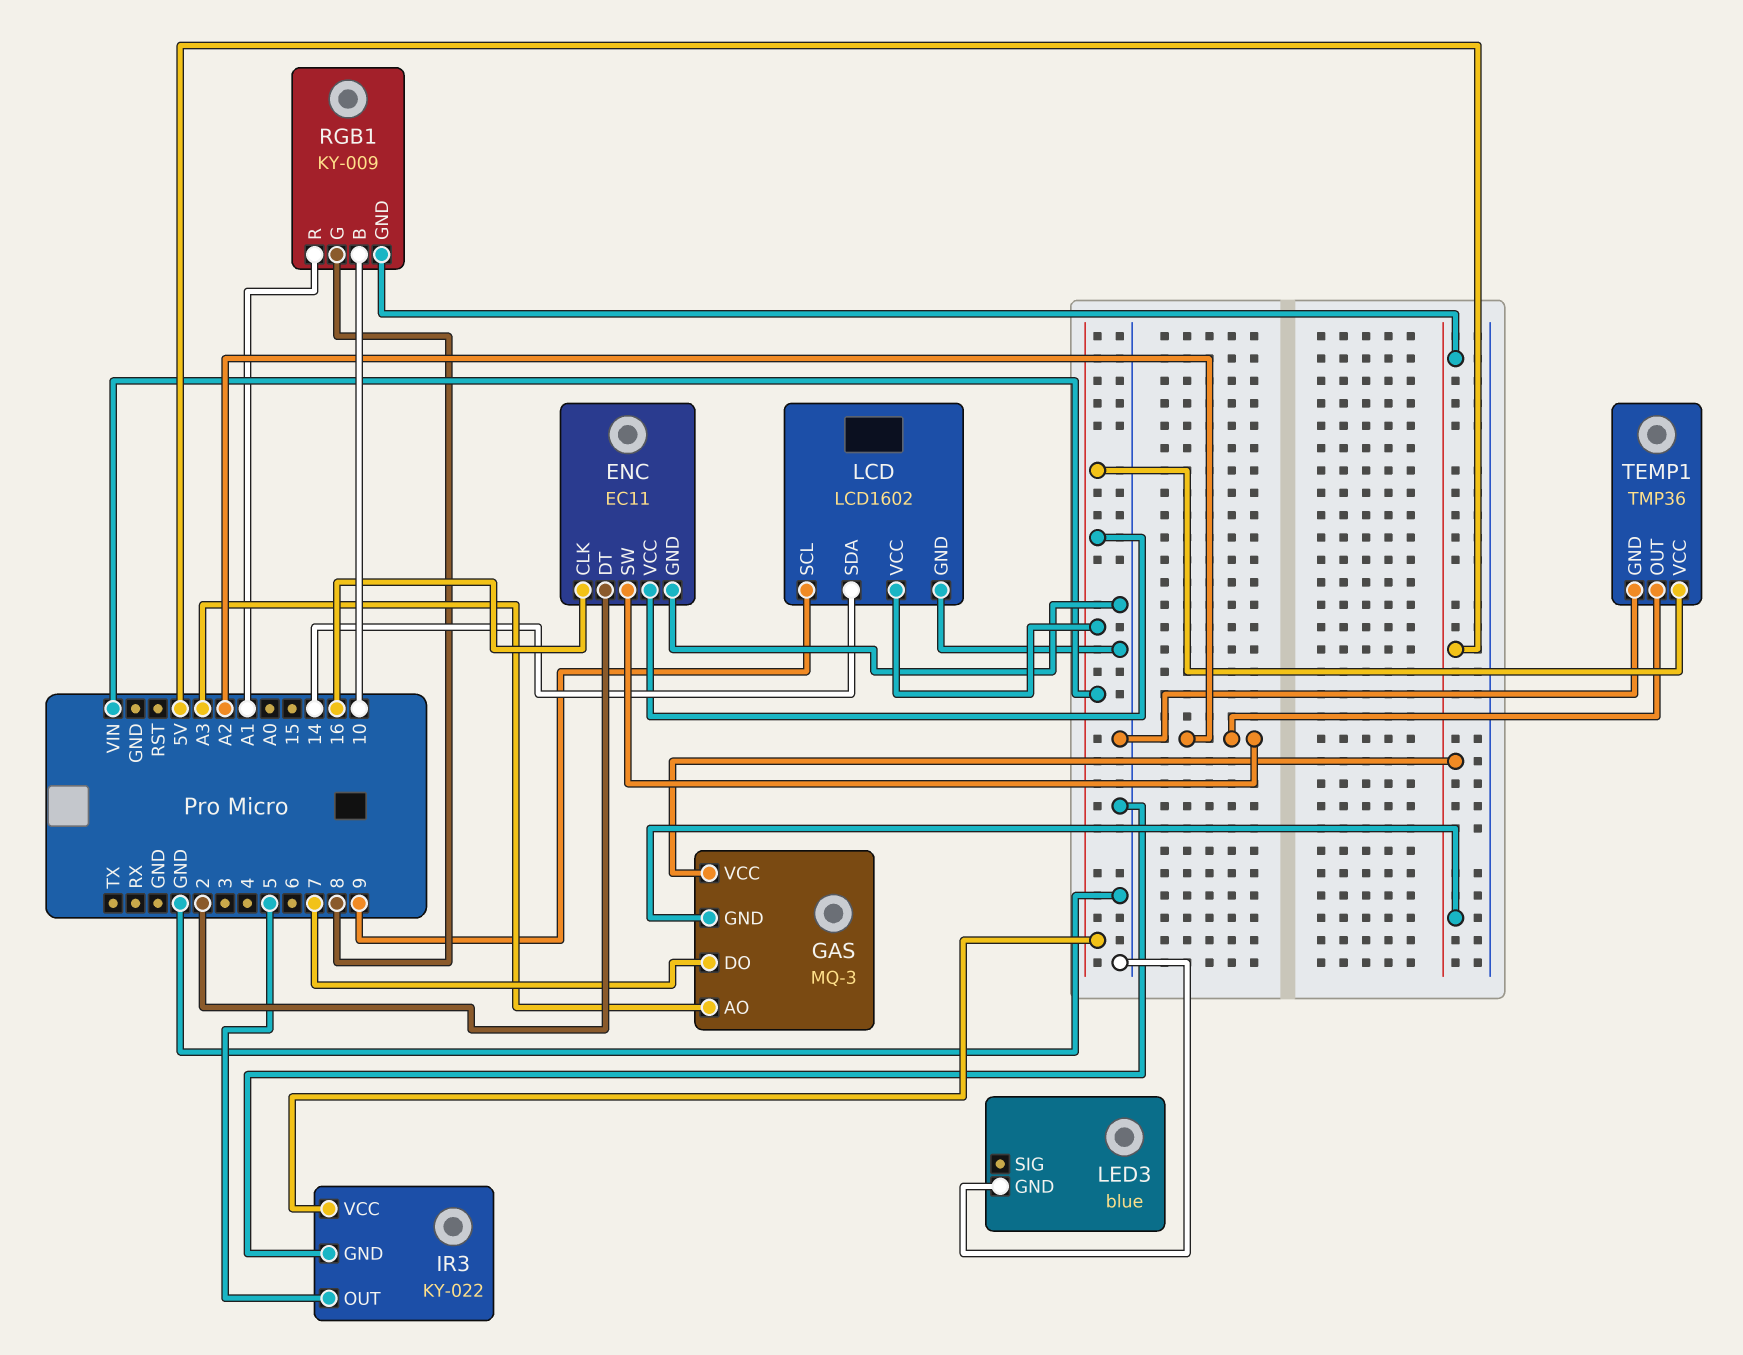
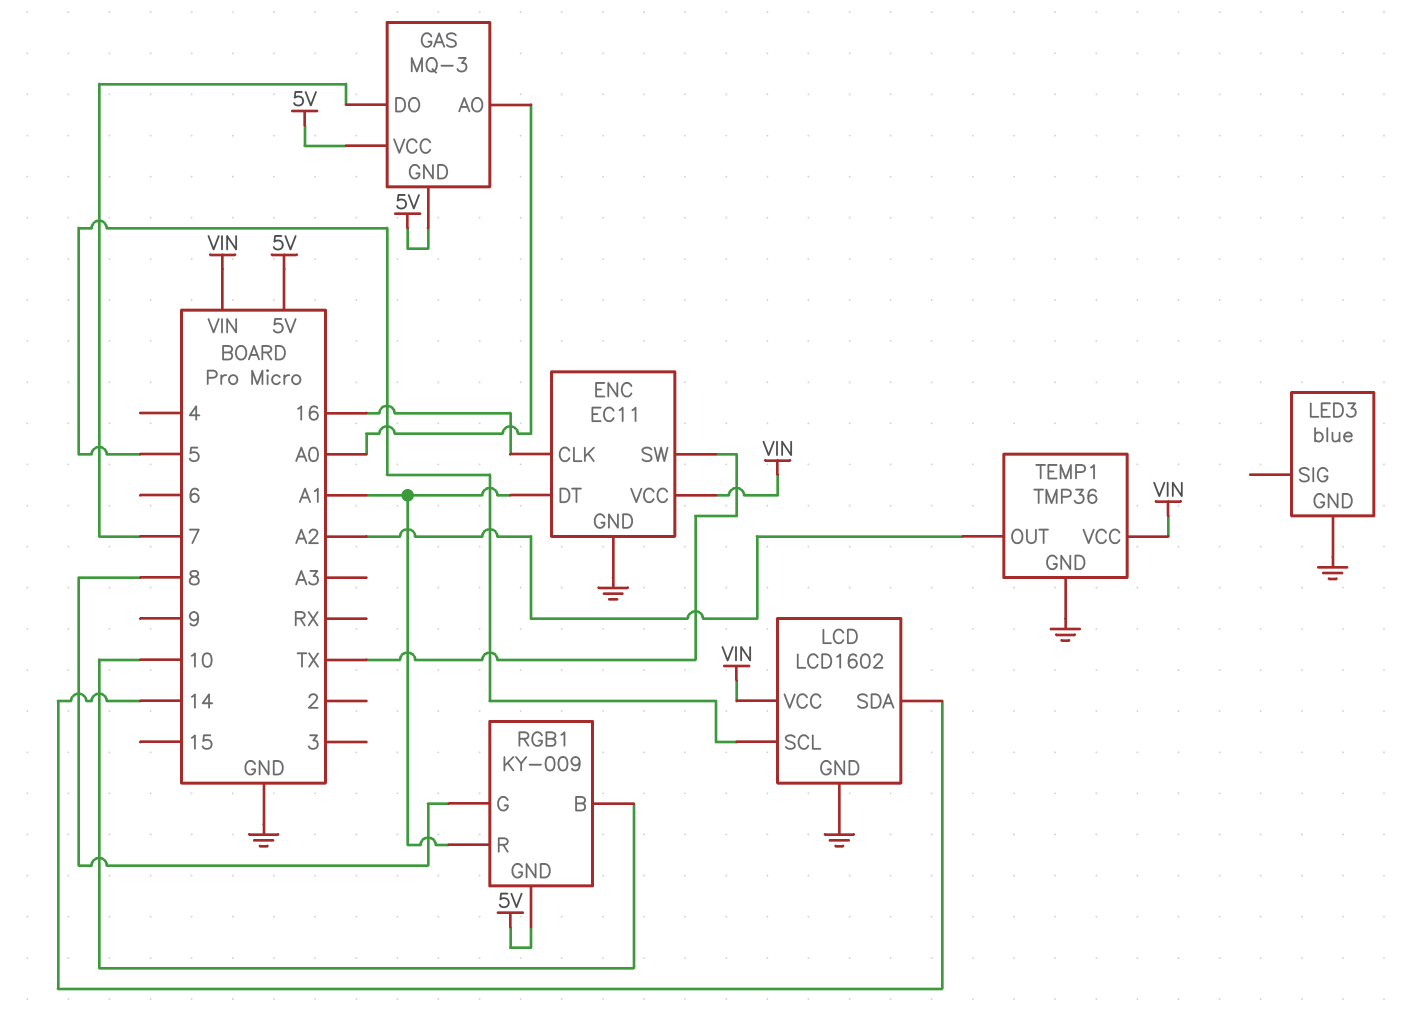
ENC pin DT: 2 -> A1
ENC pin SW: A2 -> TX
GAS pin AO: A3 -> A0
IR3: KY-022 -> none
IR3 pin GND: GND -> none
IR3 pin OUT: 5 -> none
IR3 pin VCC: VIN -> none
LCD pin SCL: 9 -> 5

